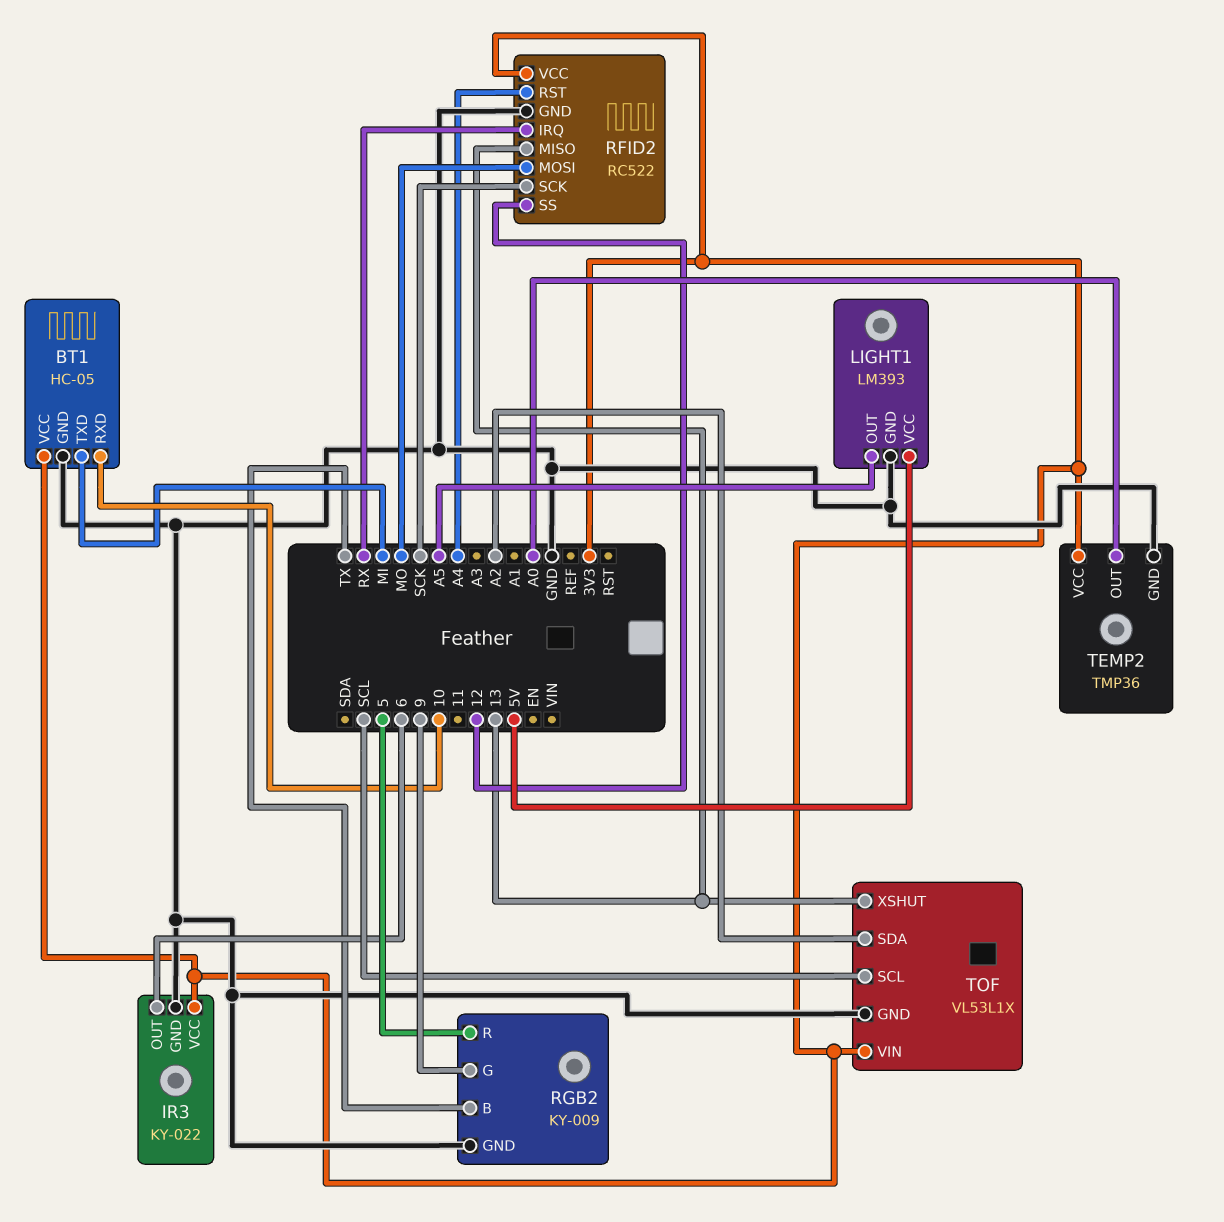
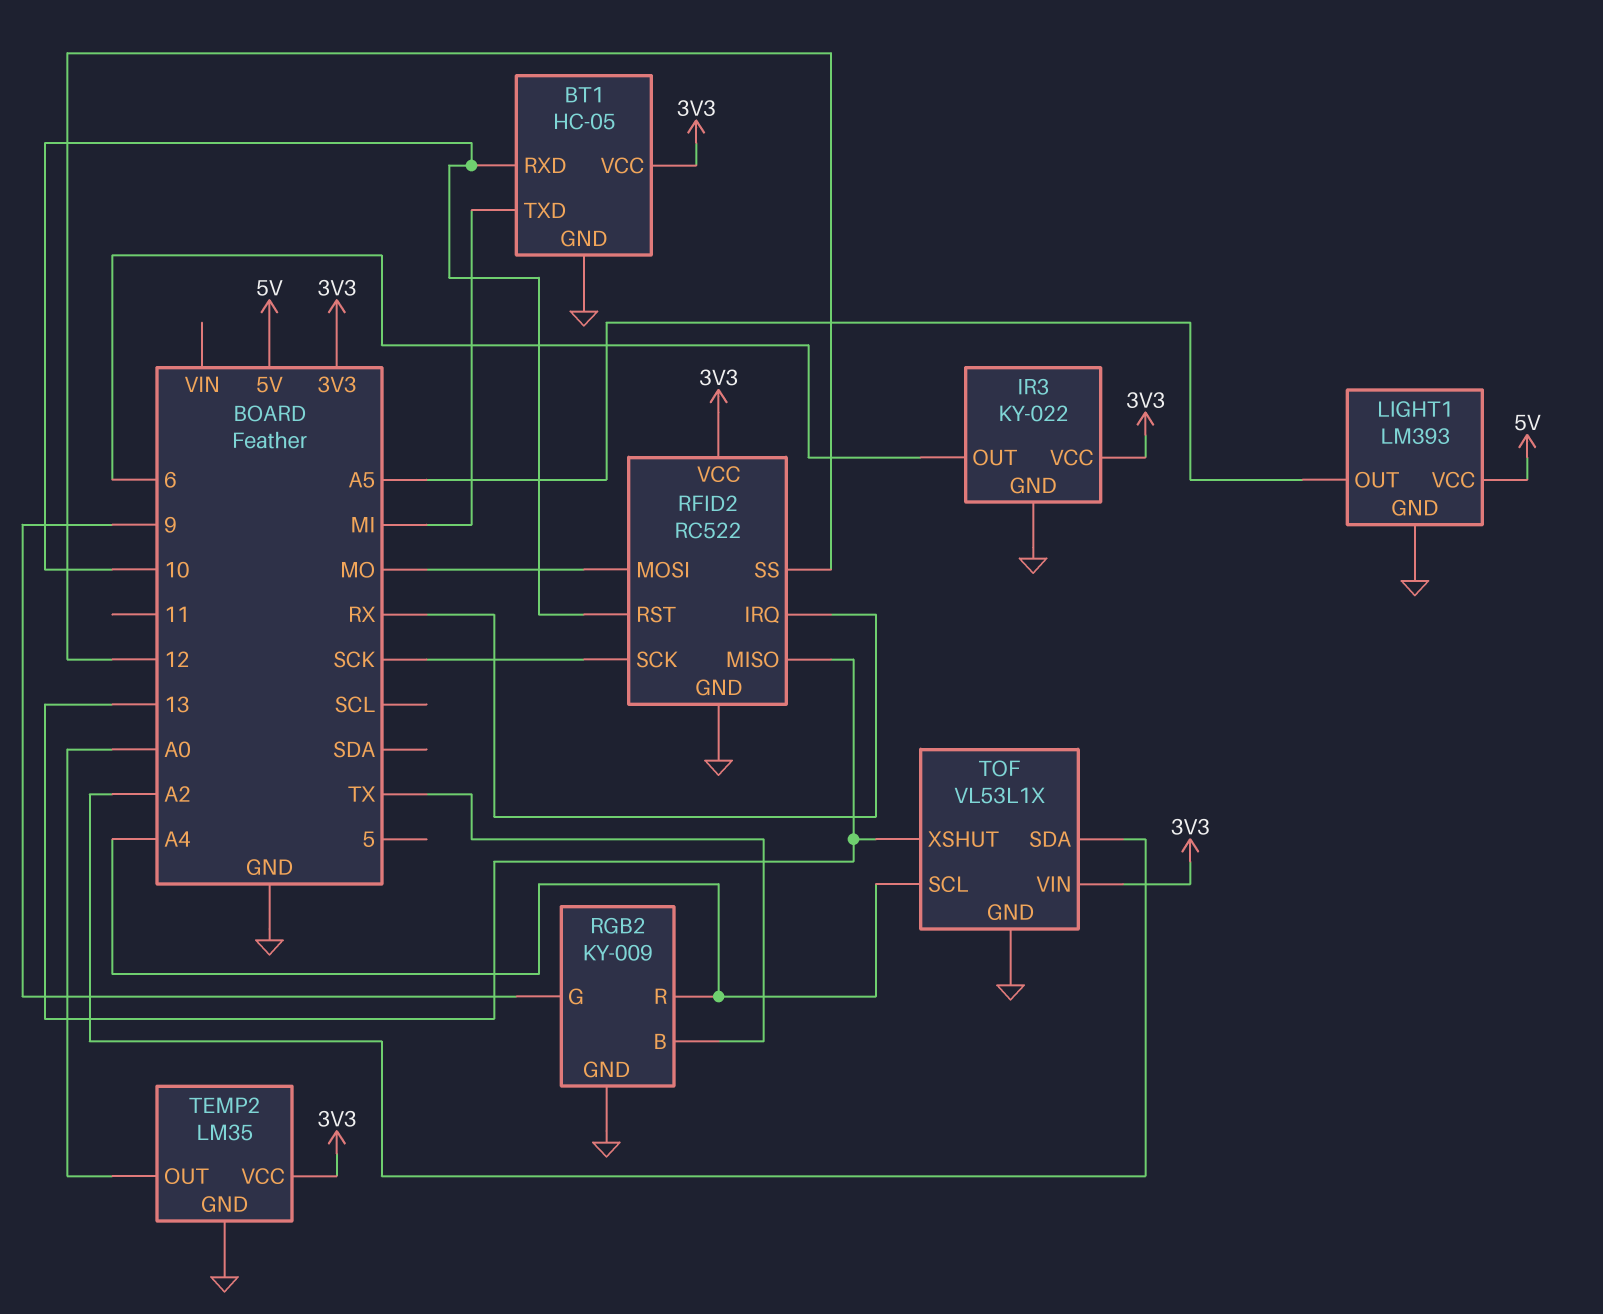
RFID2 pin RST: A4 -> 10
RGB2 pin R: 5 -> A4
TEMP2: TMP36 -> LM35
TOF pin SCL: SCL -> A4

